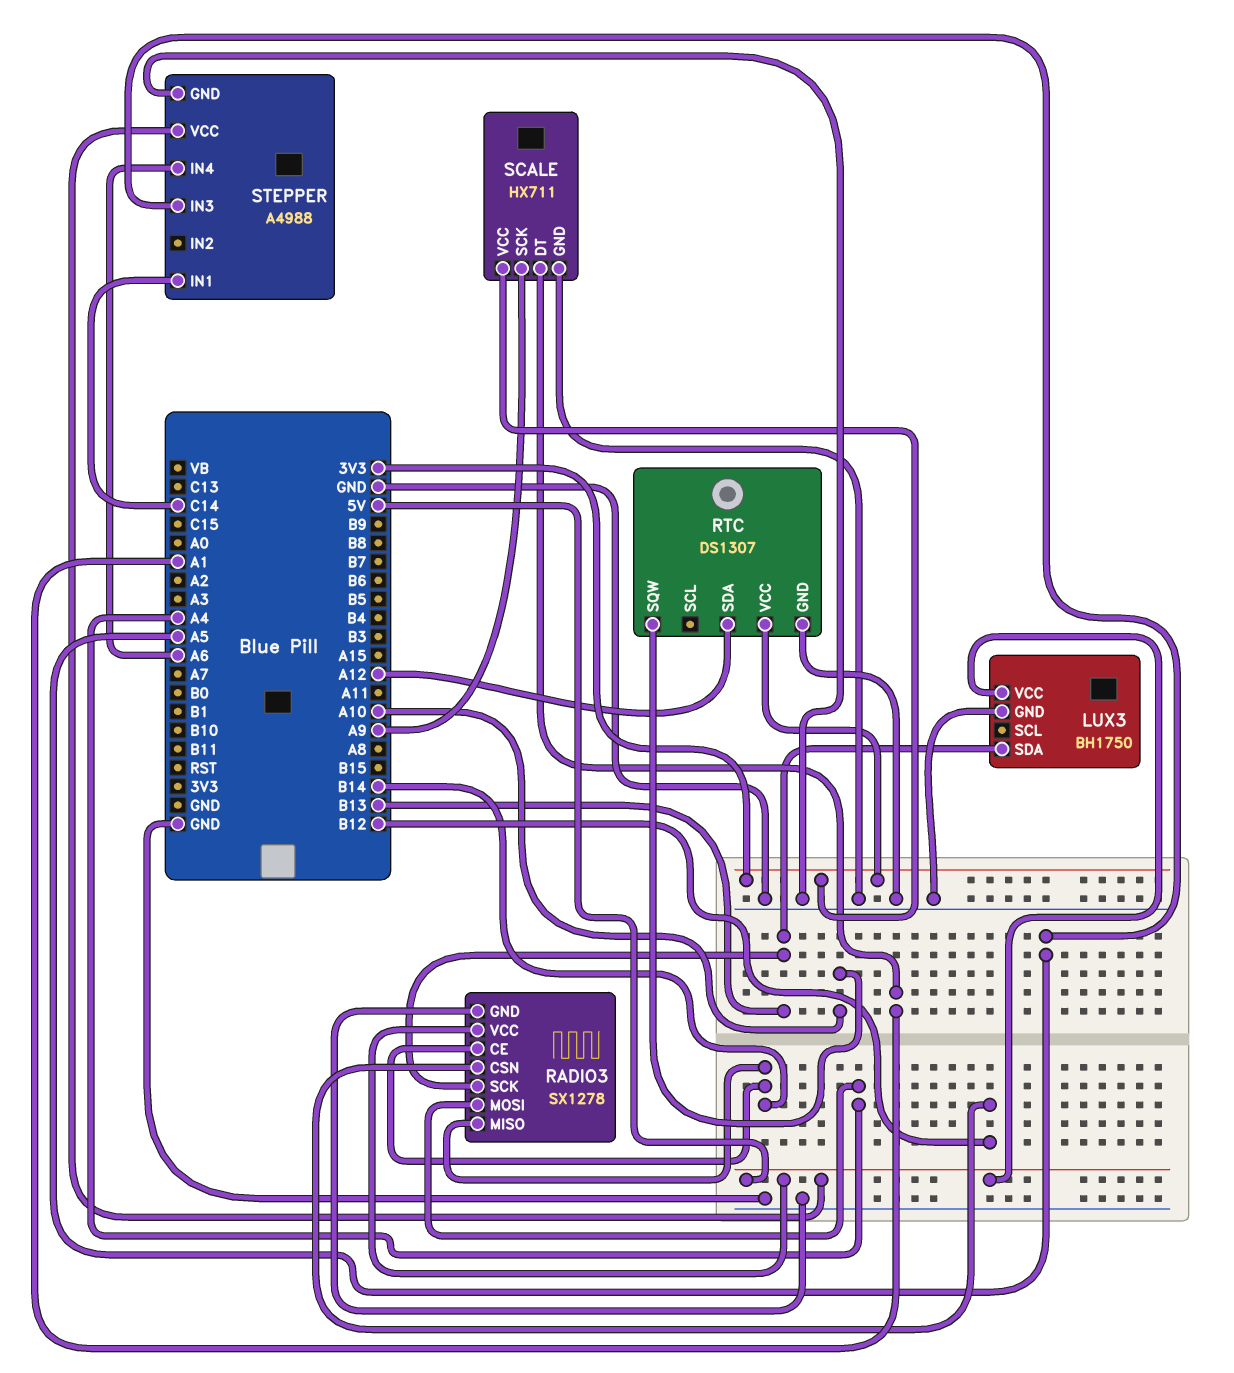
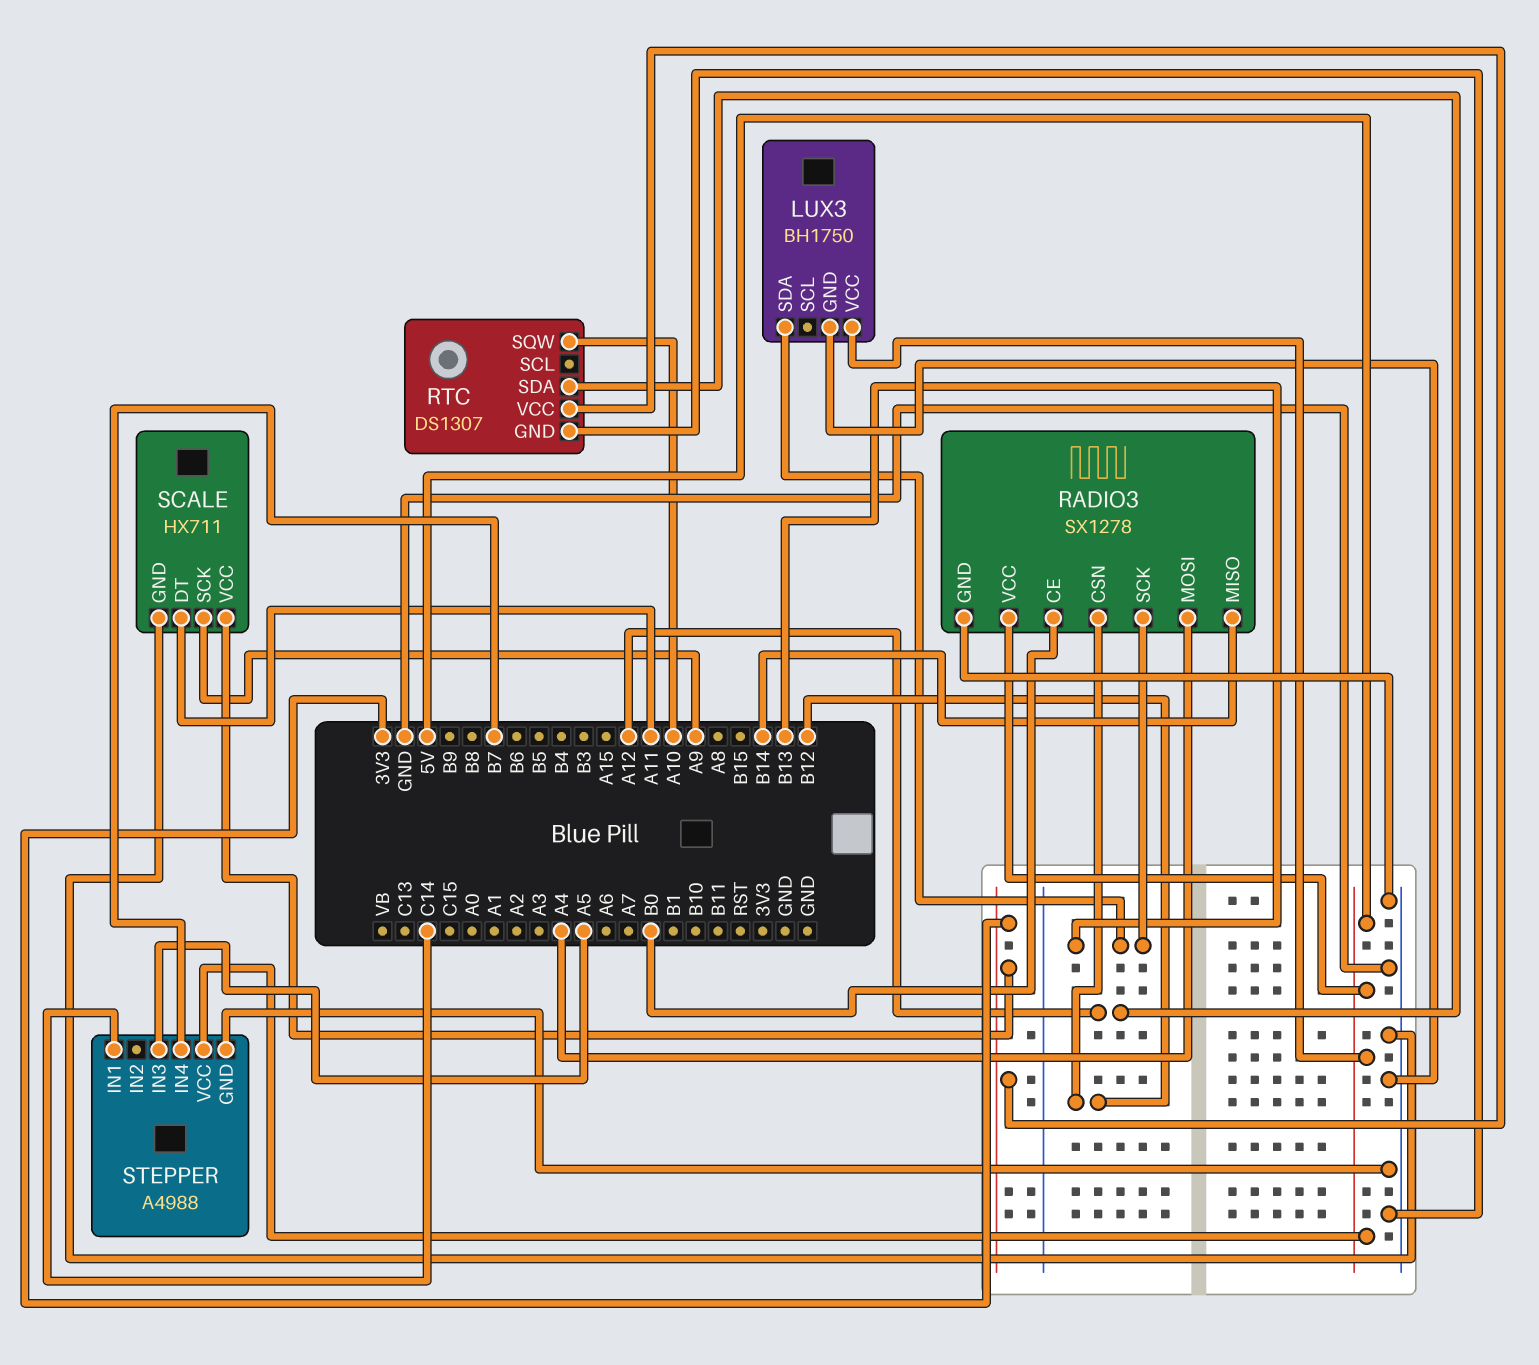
RADIO3 pin CE: B14 -> B0
SCALE pin DT: A1 -> A11
STEPPER pin IN4: A6 -> B7

